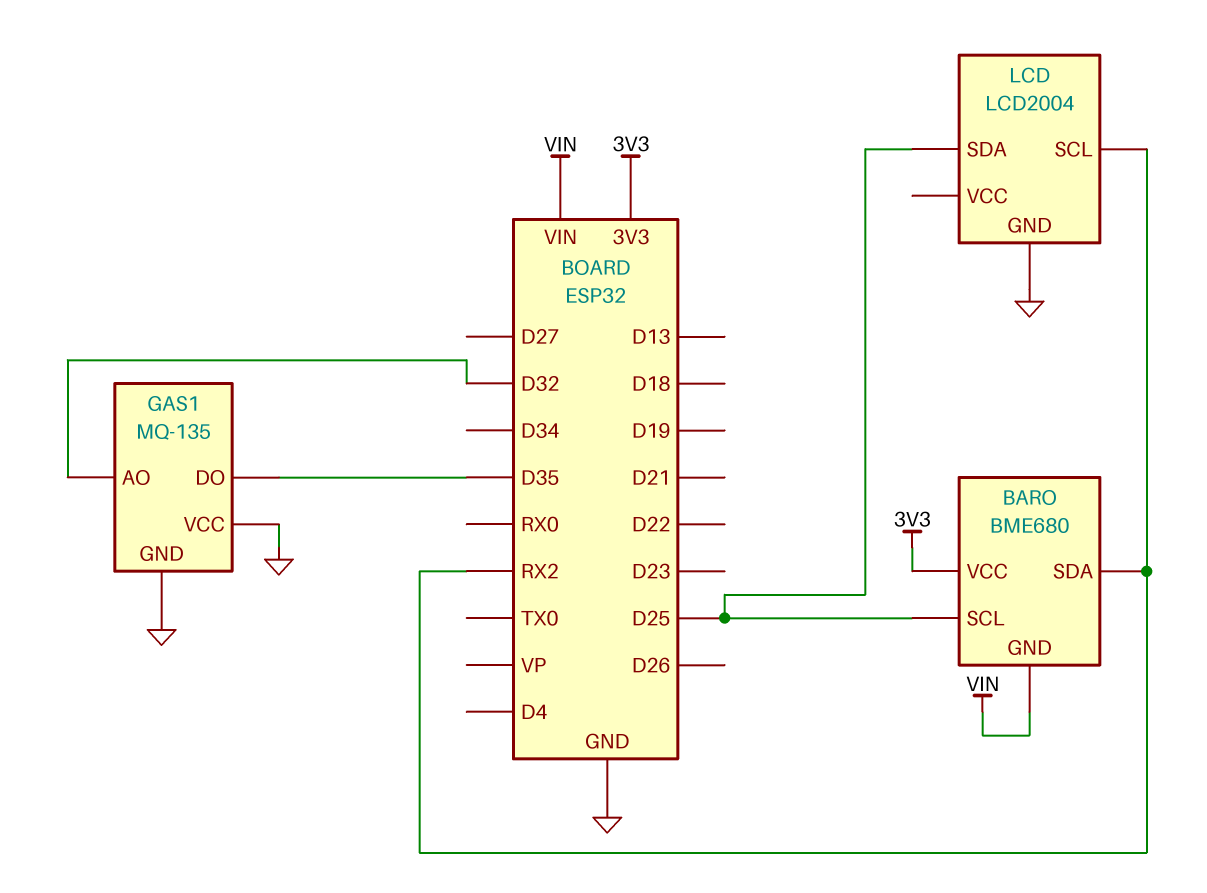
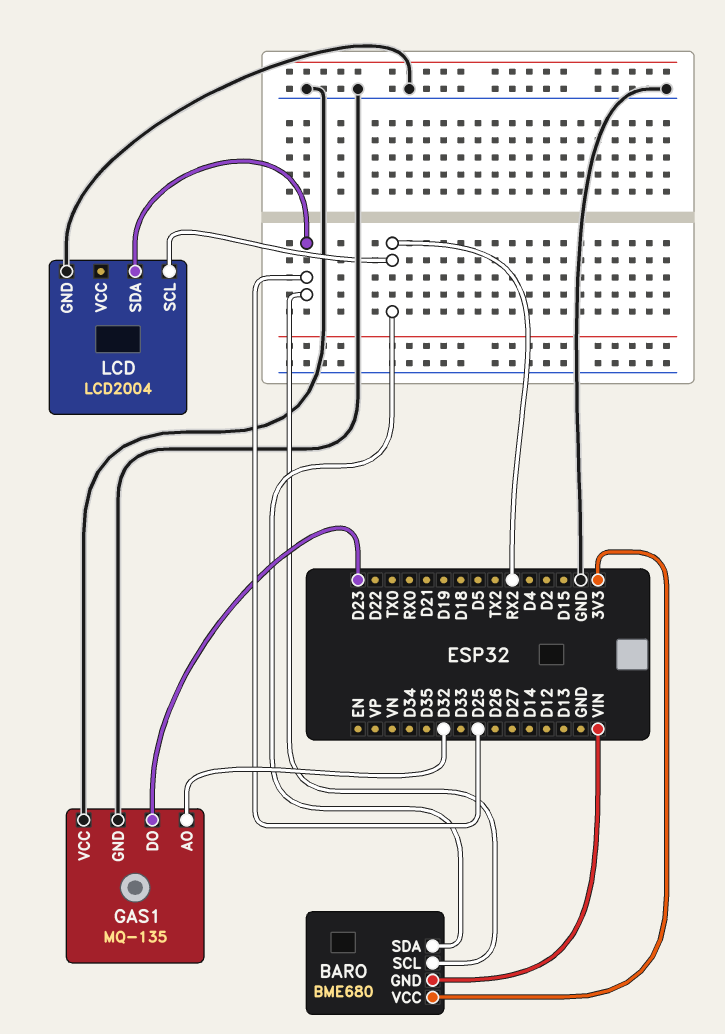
GAS1 pin DO: D35 -> D23

